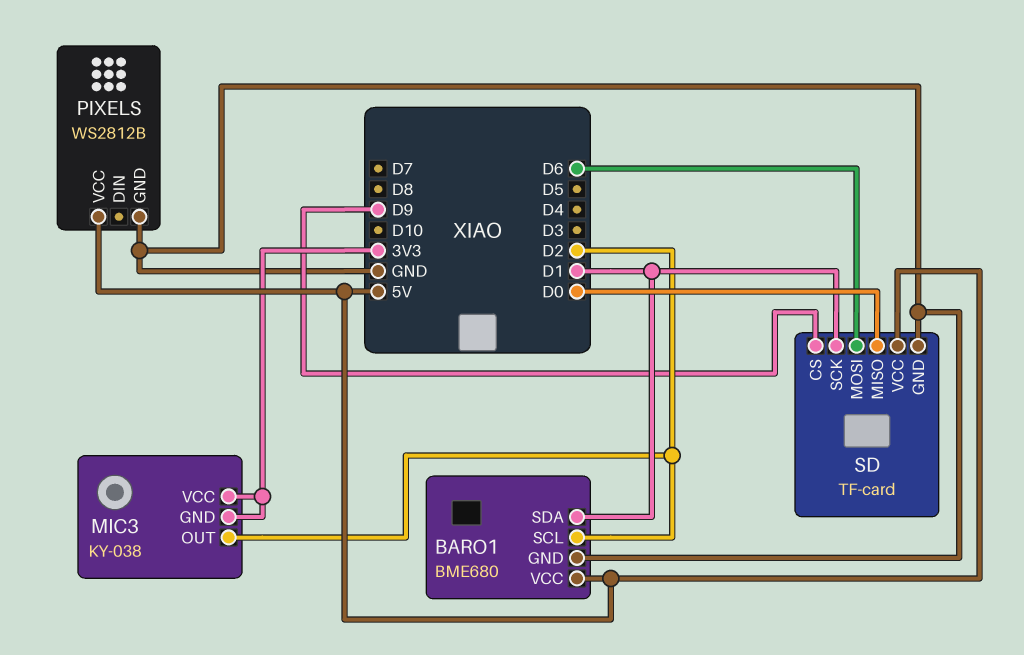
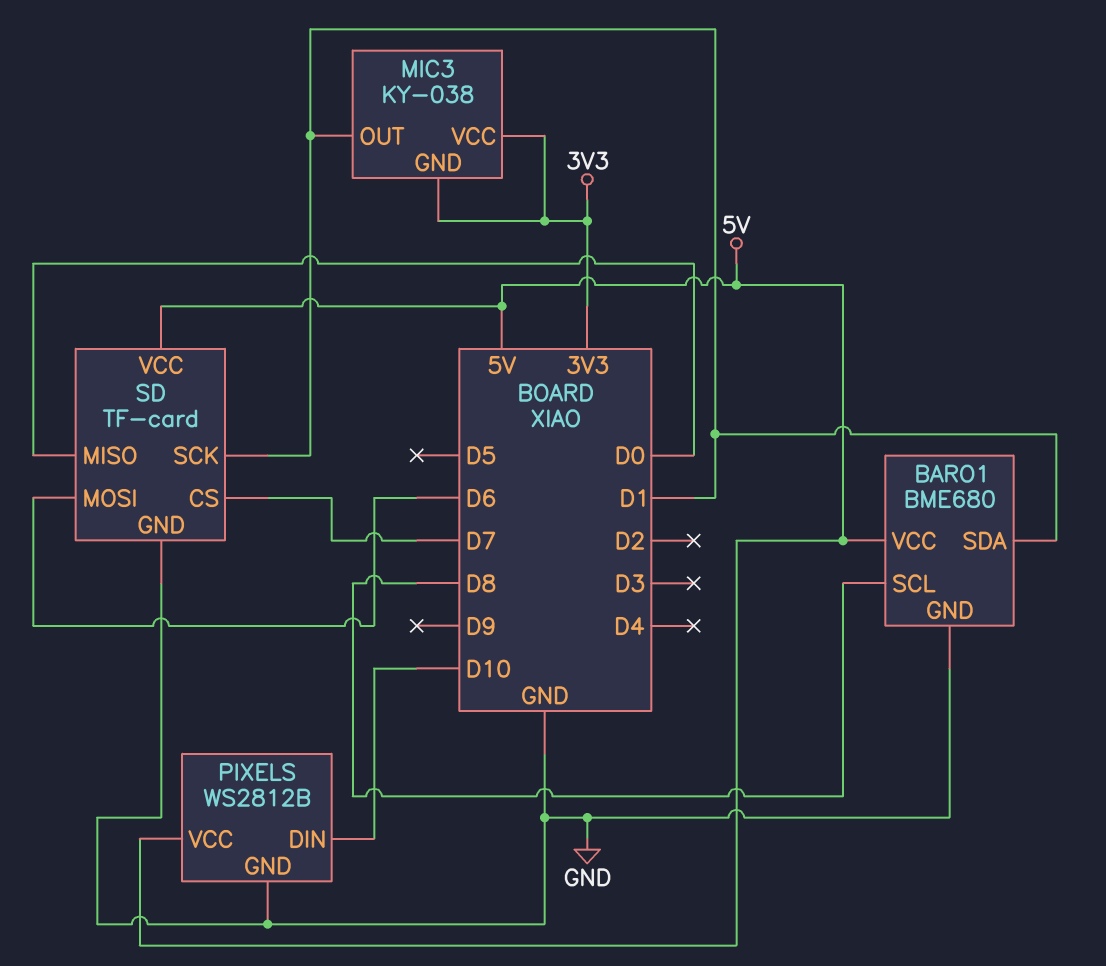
BARO1 pin SCL: D2 -> D8
MIC3 pin OUT: D2 -> D1
PIXELS pin DIN: none -> D10
SD pin CS: D9 -> D7

